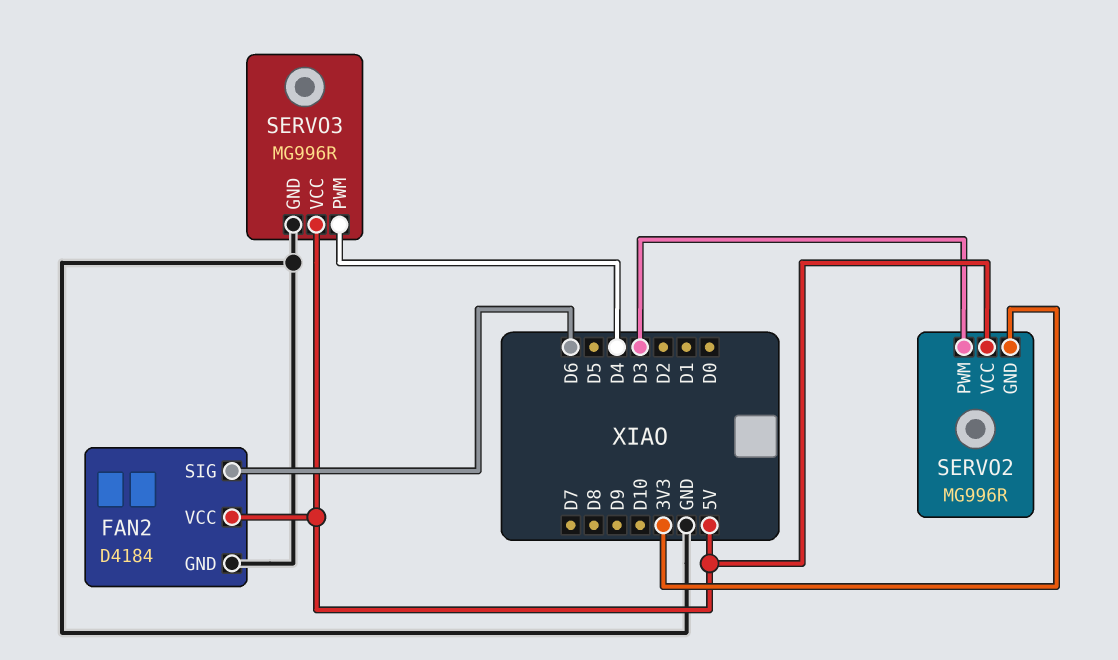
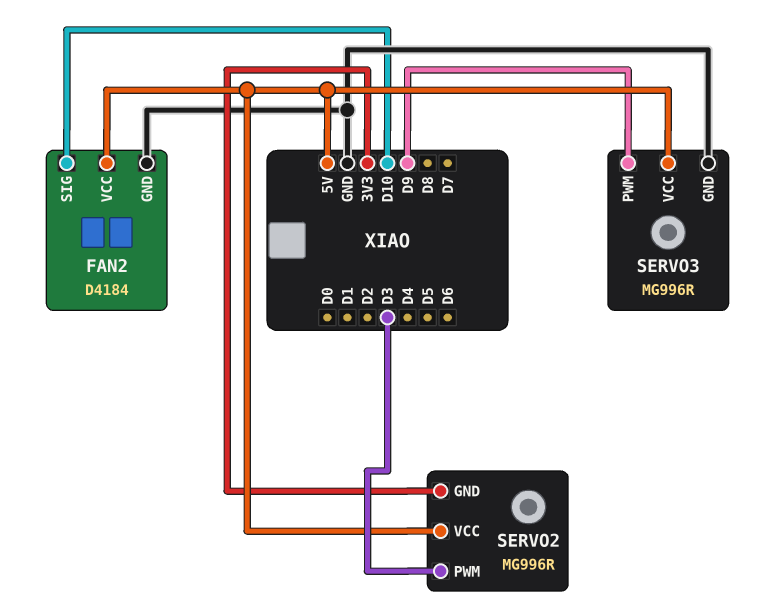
FAN2 pin SIG: D6 -> D10
SERVO3 pin PWM: D4 -> D9

